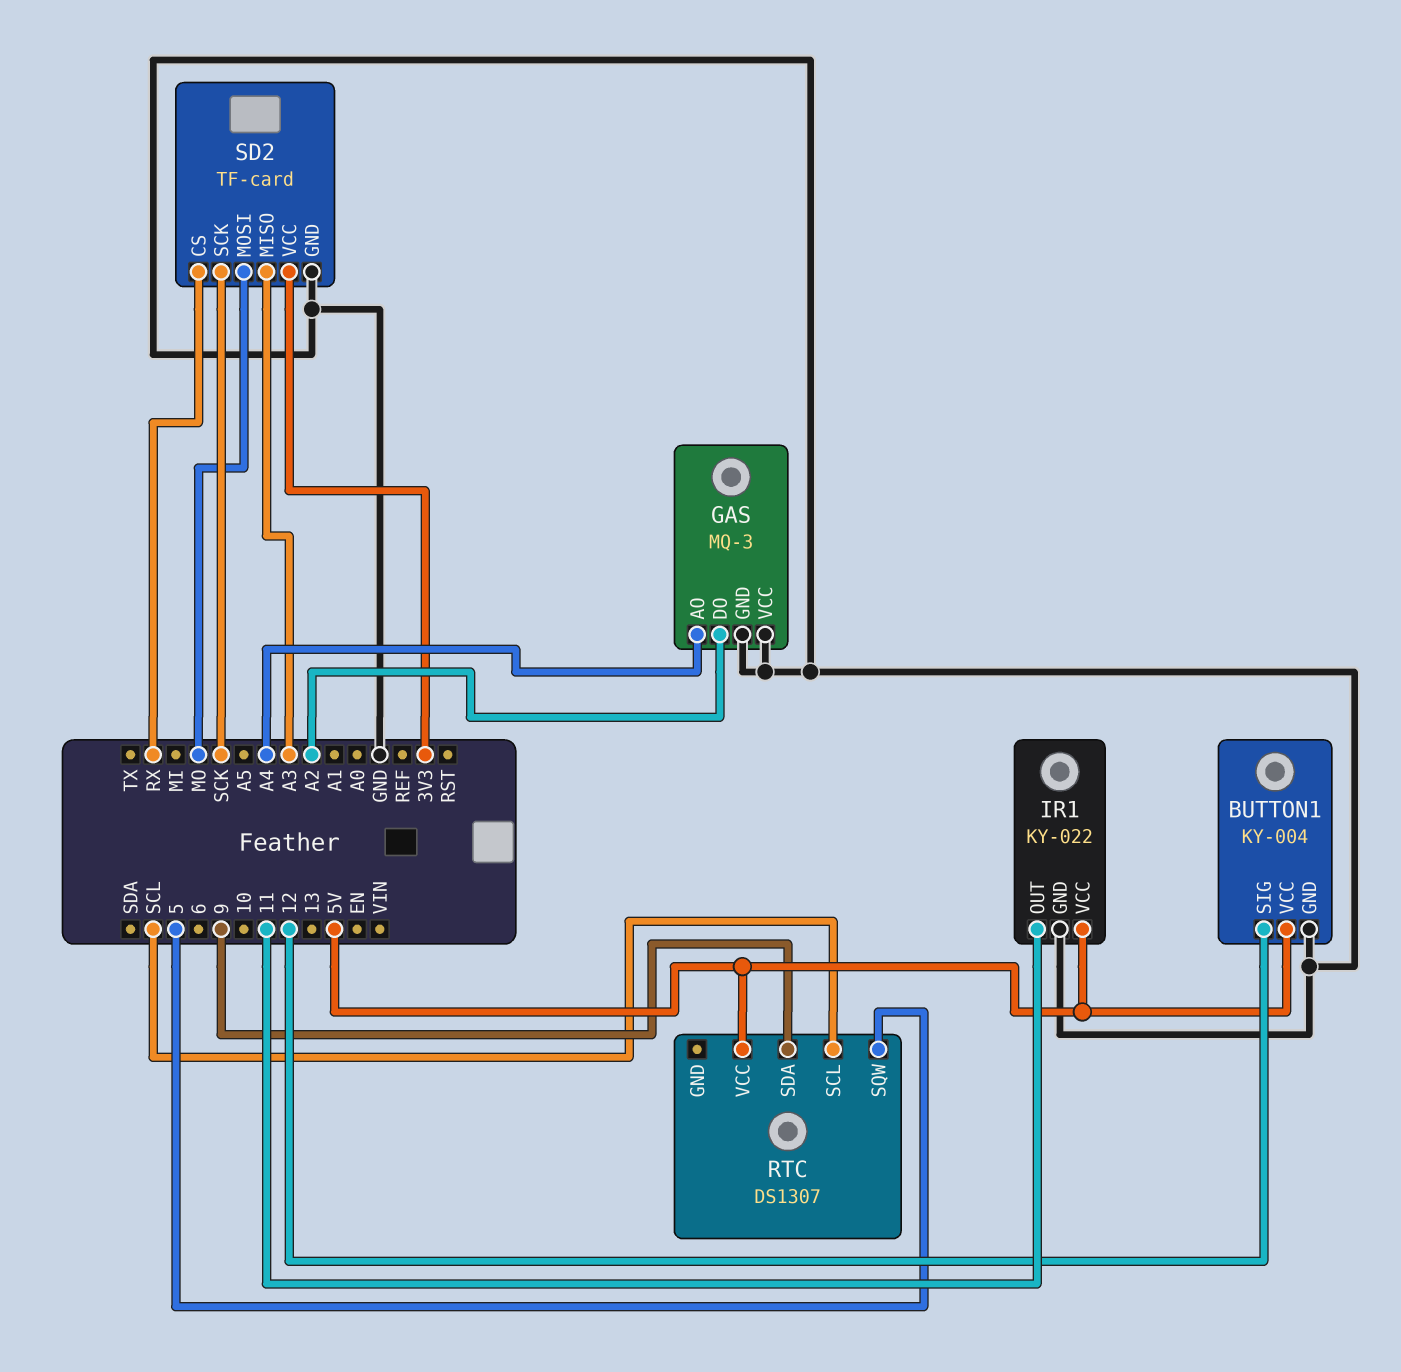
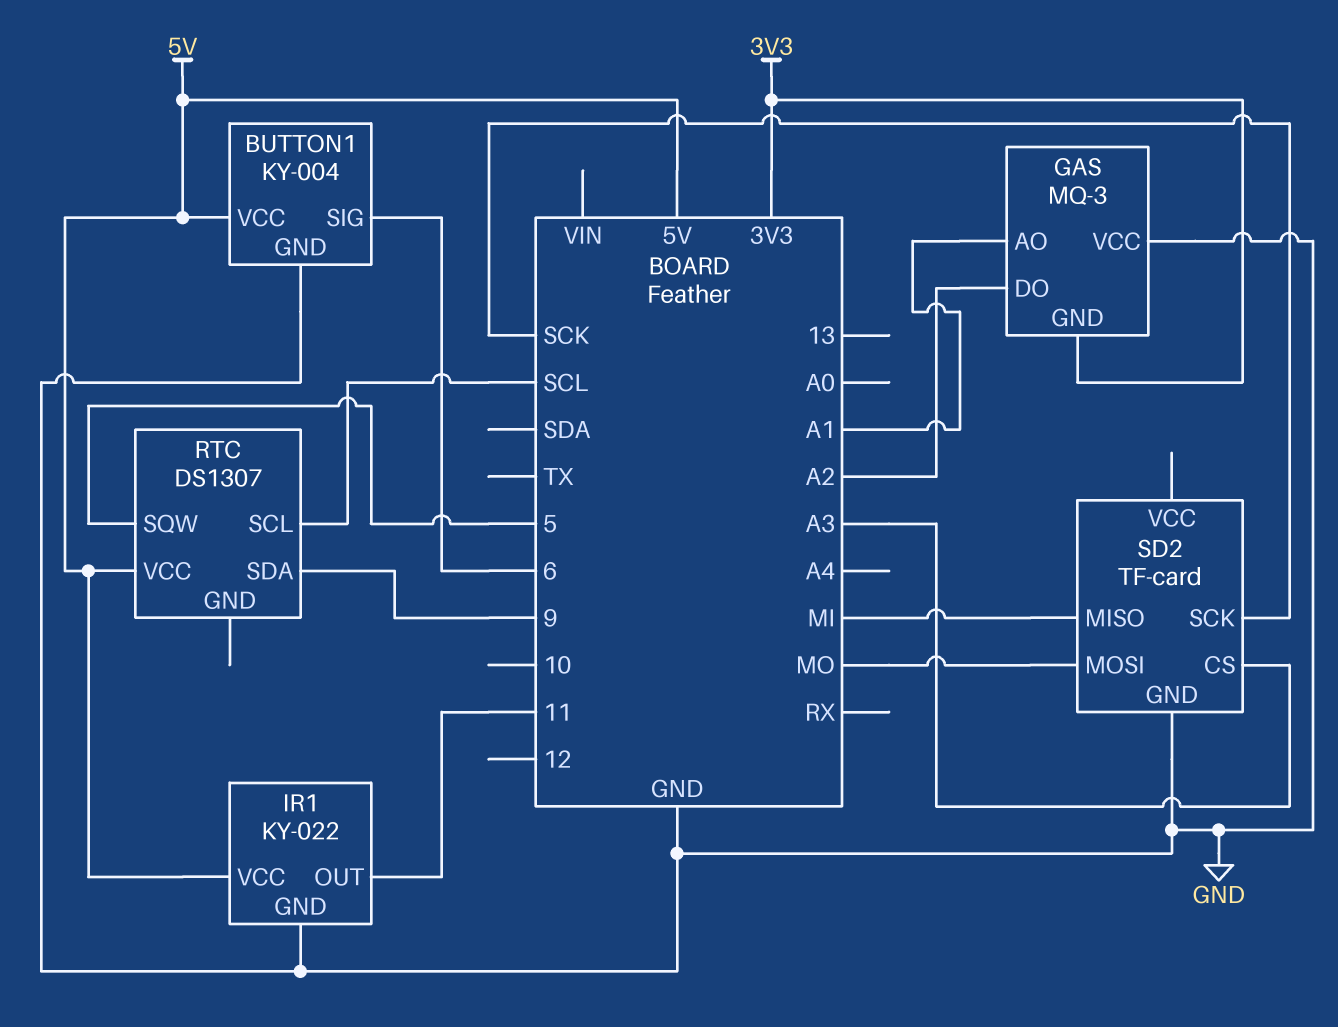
BUTTON1 pin SIG: 12 -> 6
GAS pin AO: A4 -> A1
GAS pin GND: GND -> 3V3
SD2 pin CS: RX -> A3
SD2 pin MISO: A3 -> MI
SD2 pin VCC: 3V3 -> none

